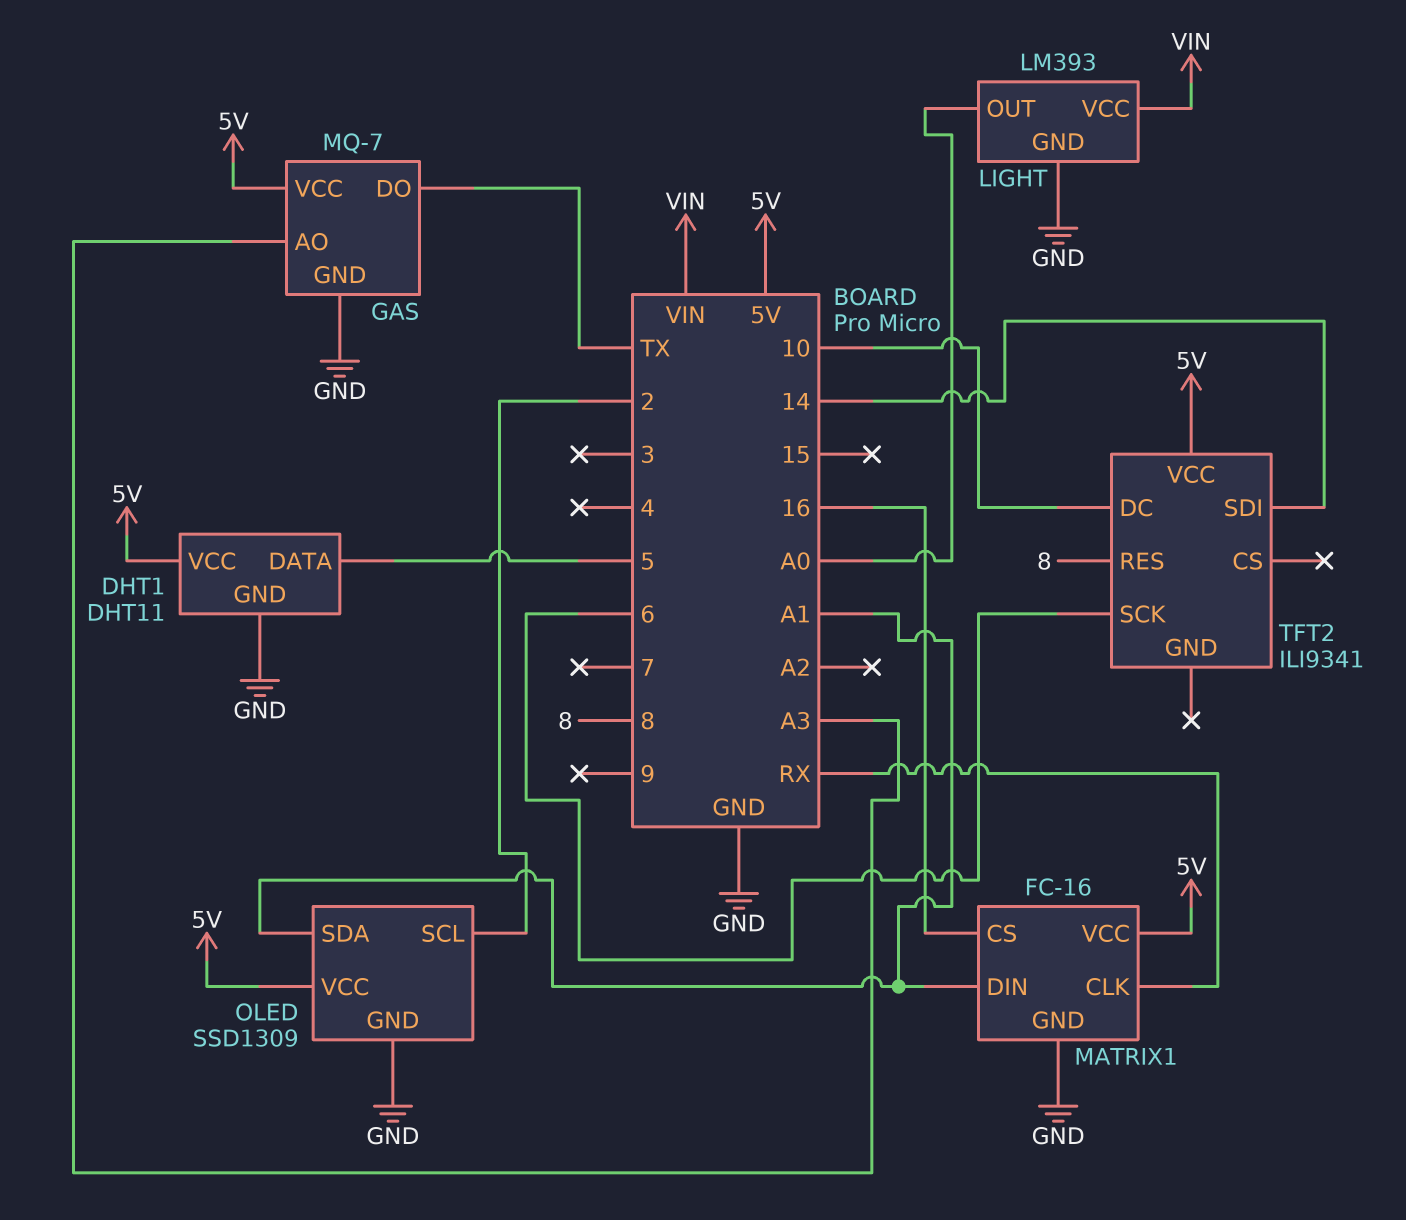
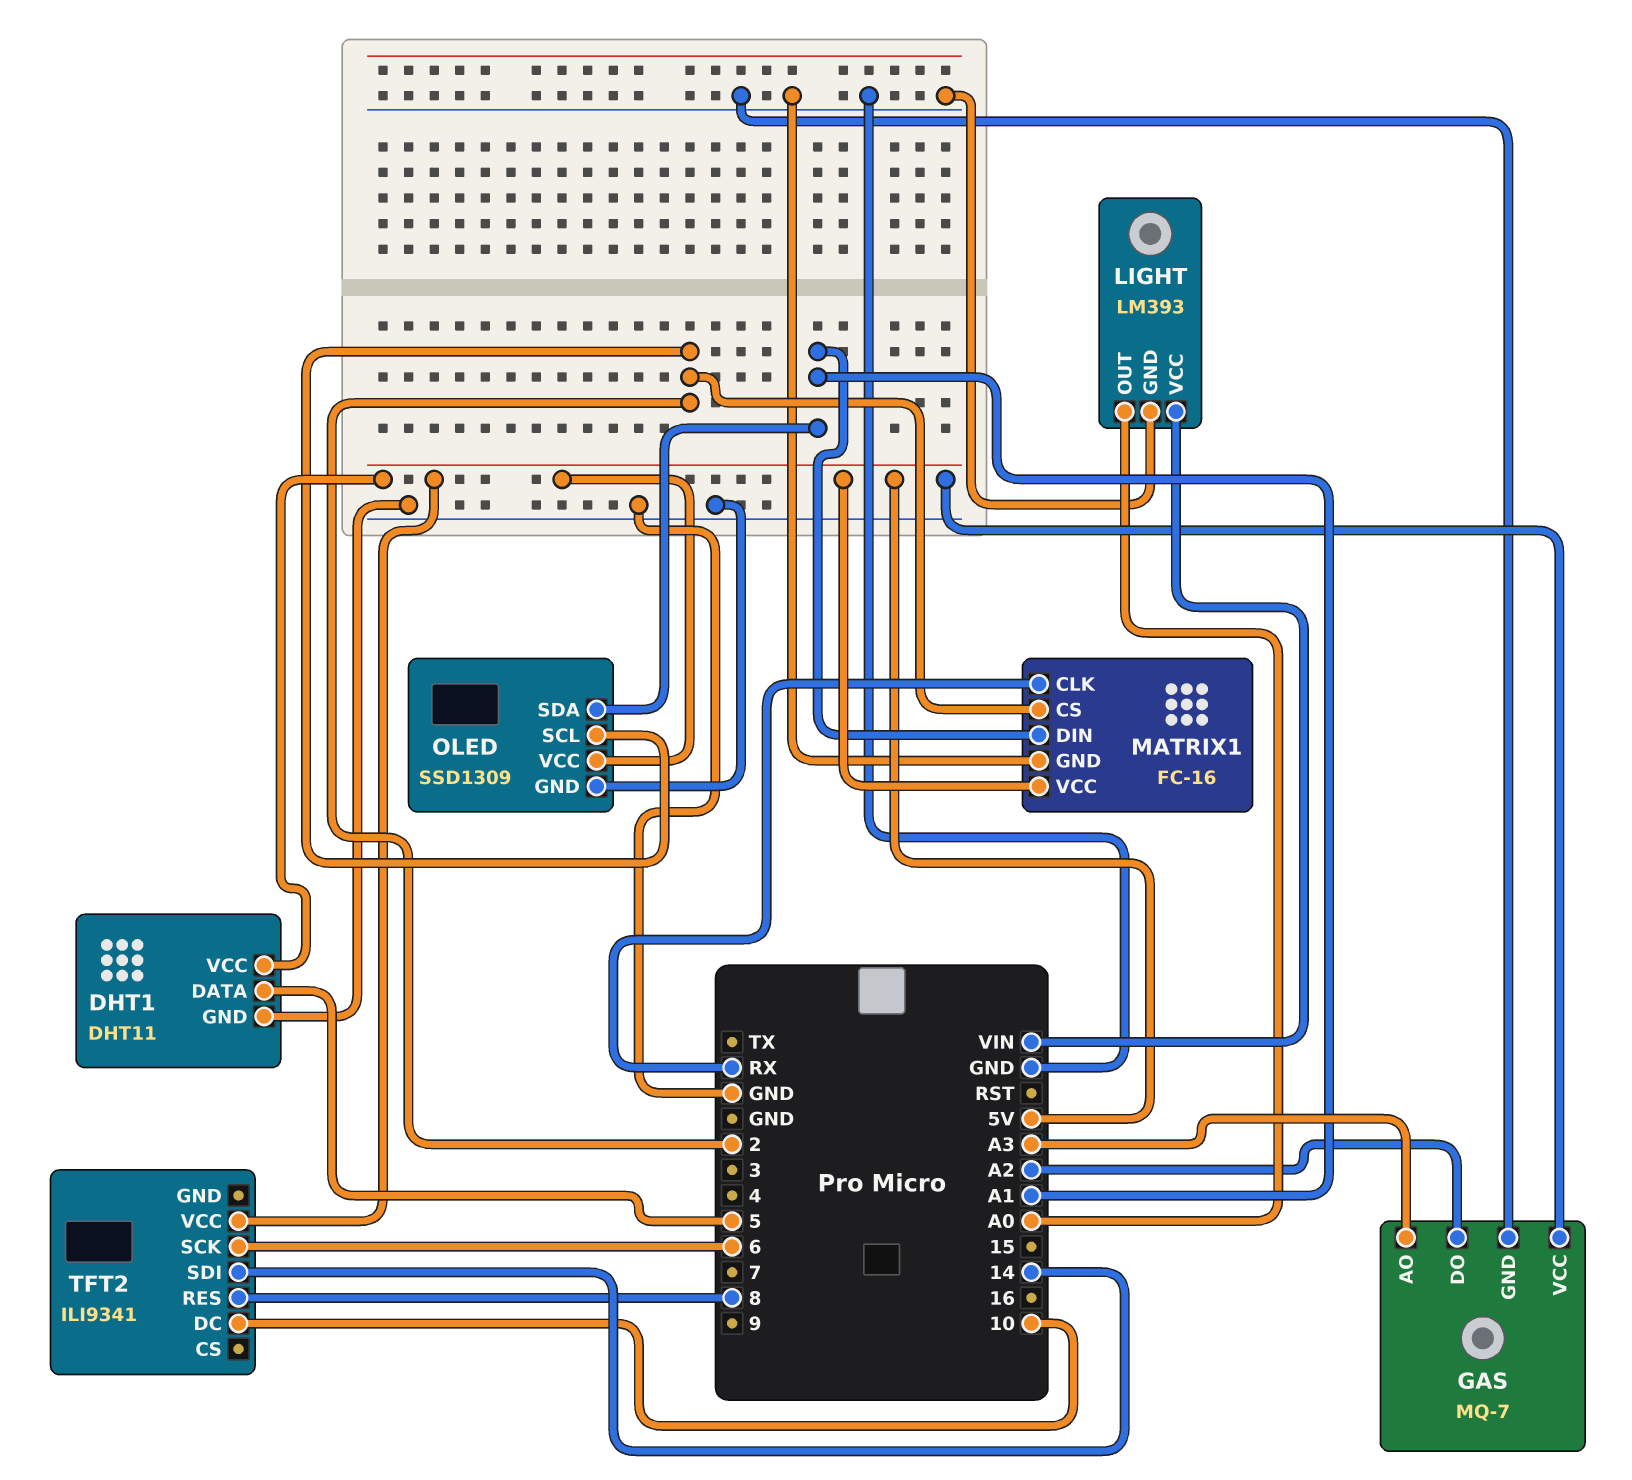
GAS pin DO: TX -> A2
MATRIX1 pin CS: 16 -> 2

